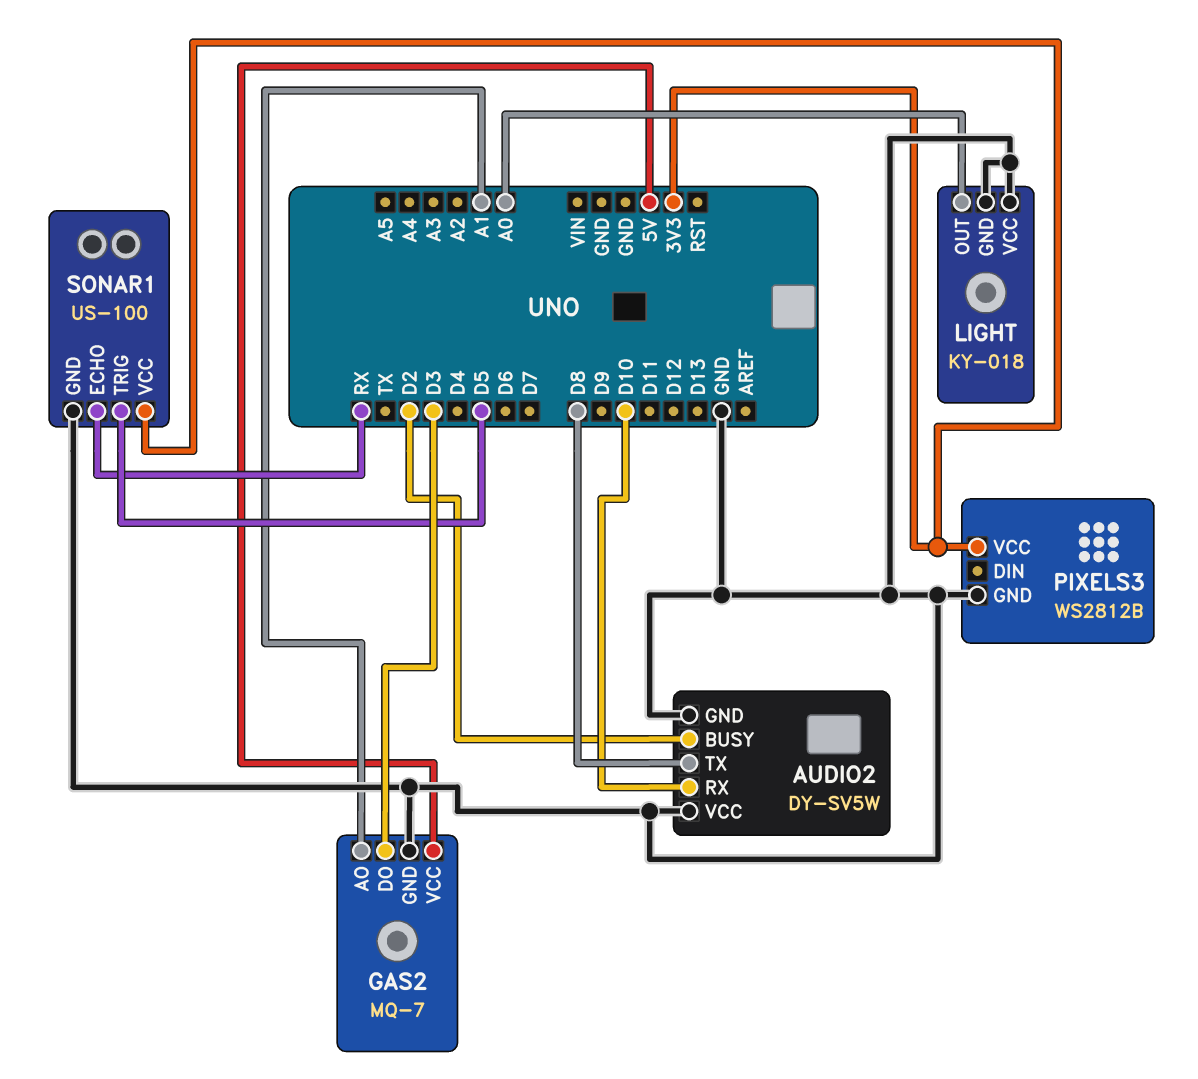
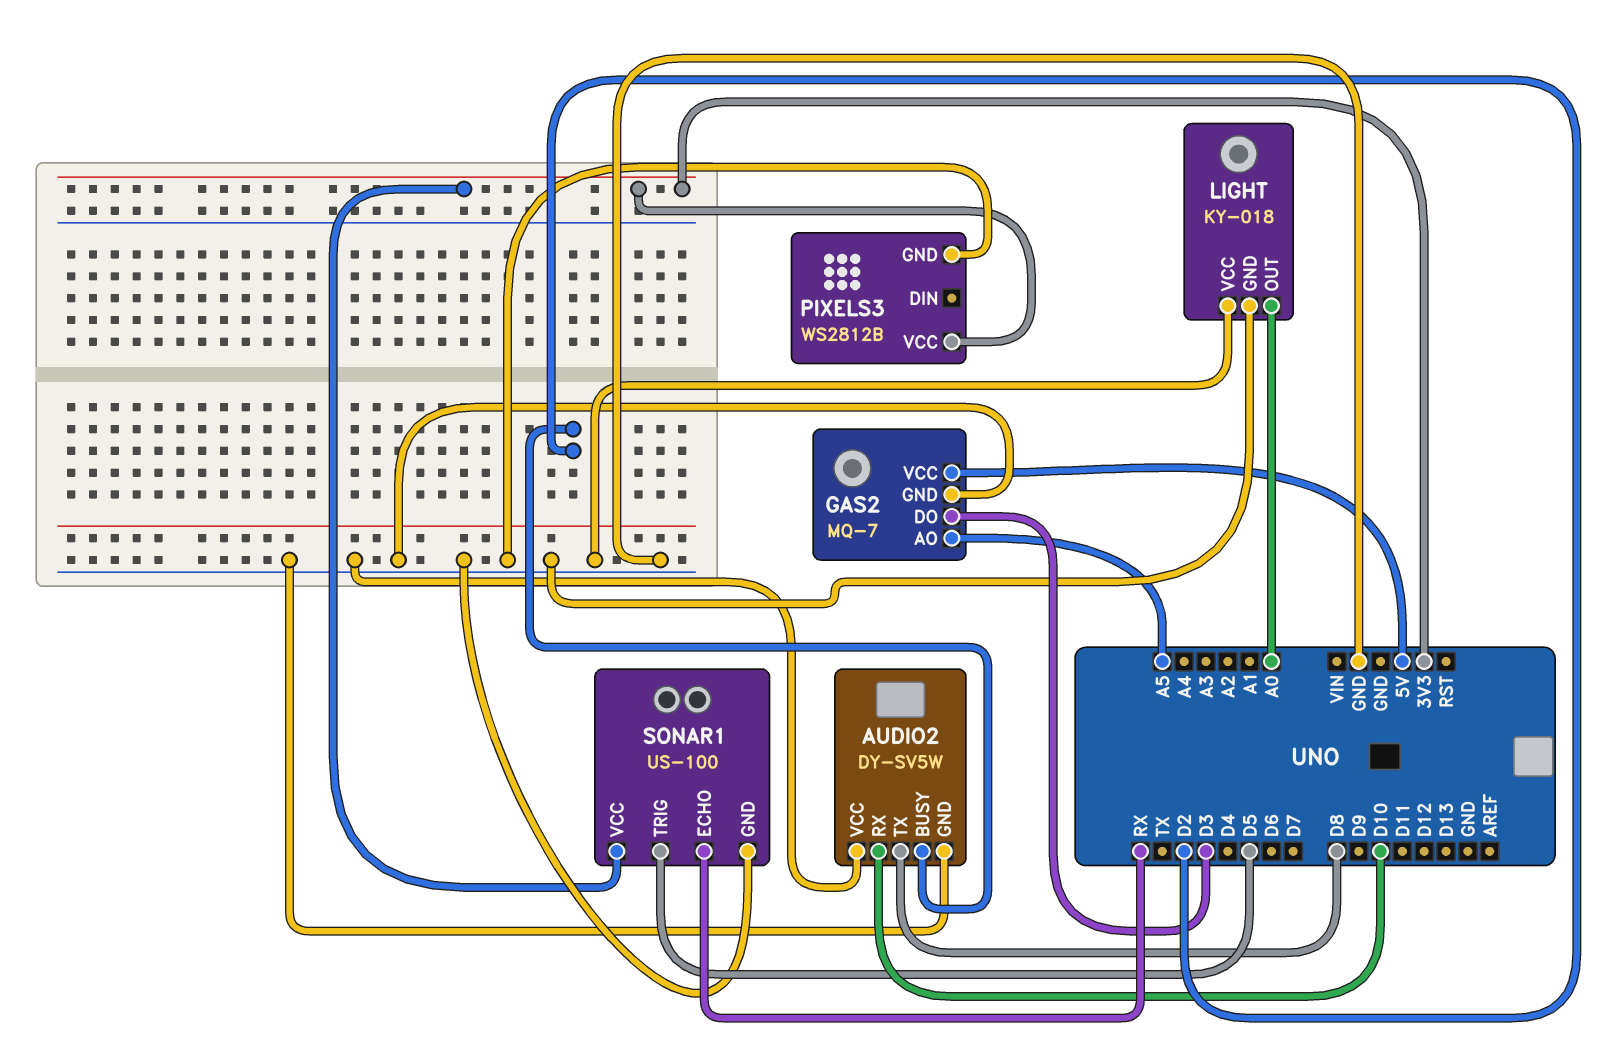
GAS2 pin AO: A1 -> A5

